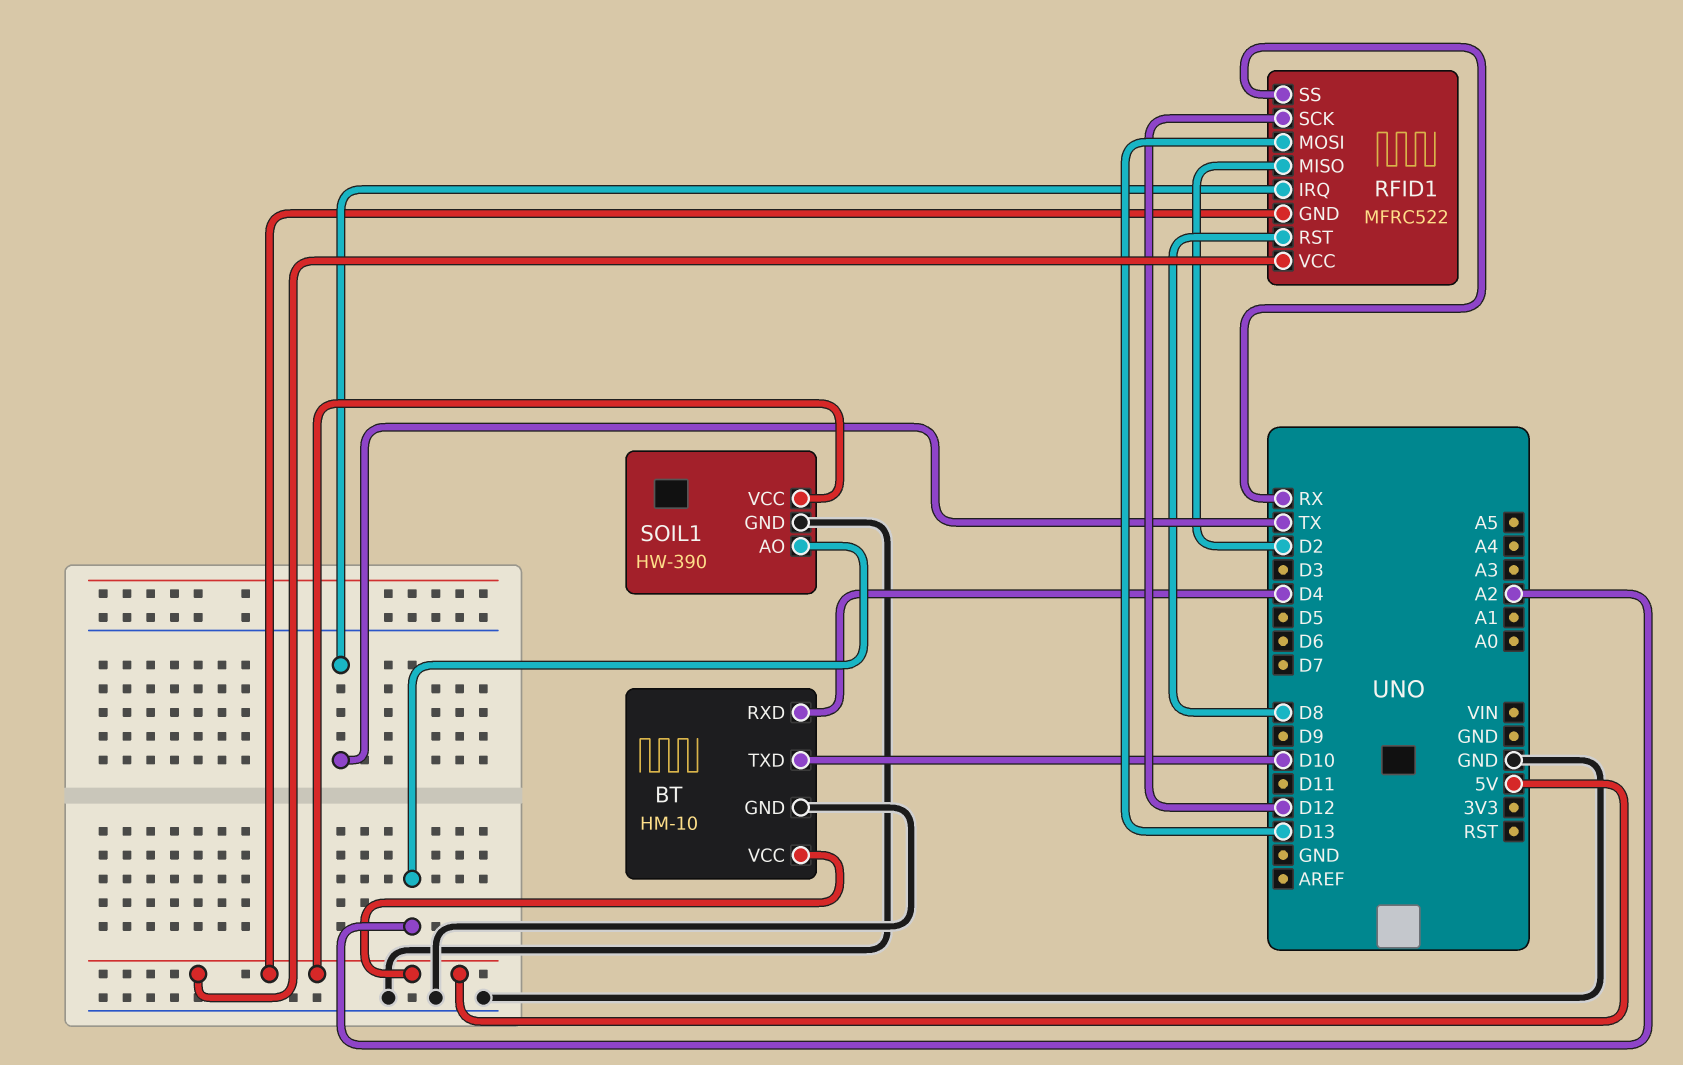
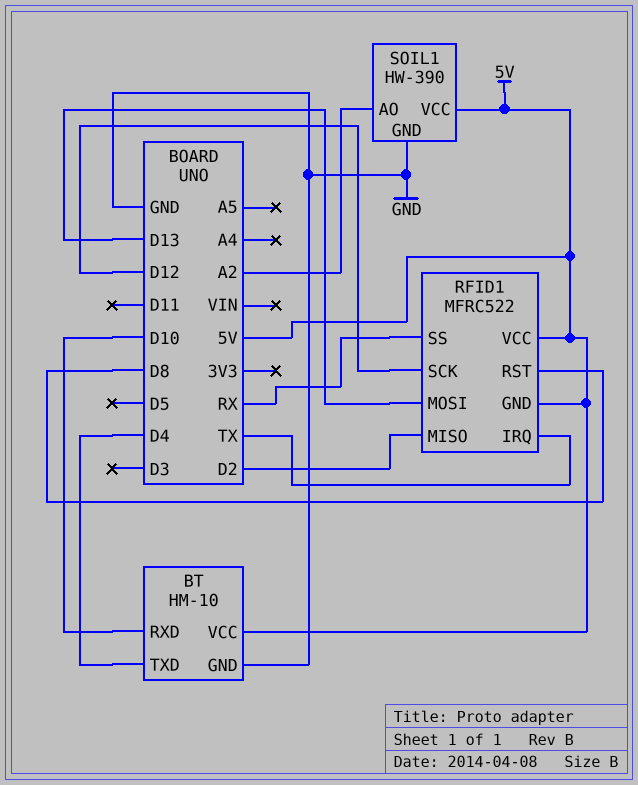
BT pin RXD: D4 -> D10
BT pin TXD: D10 -> D4

